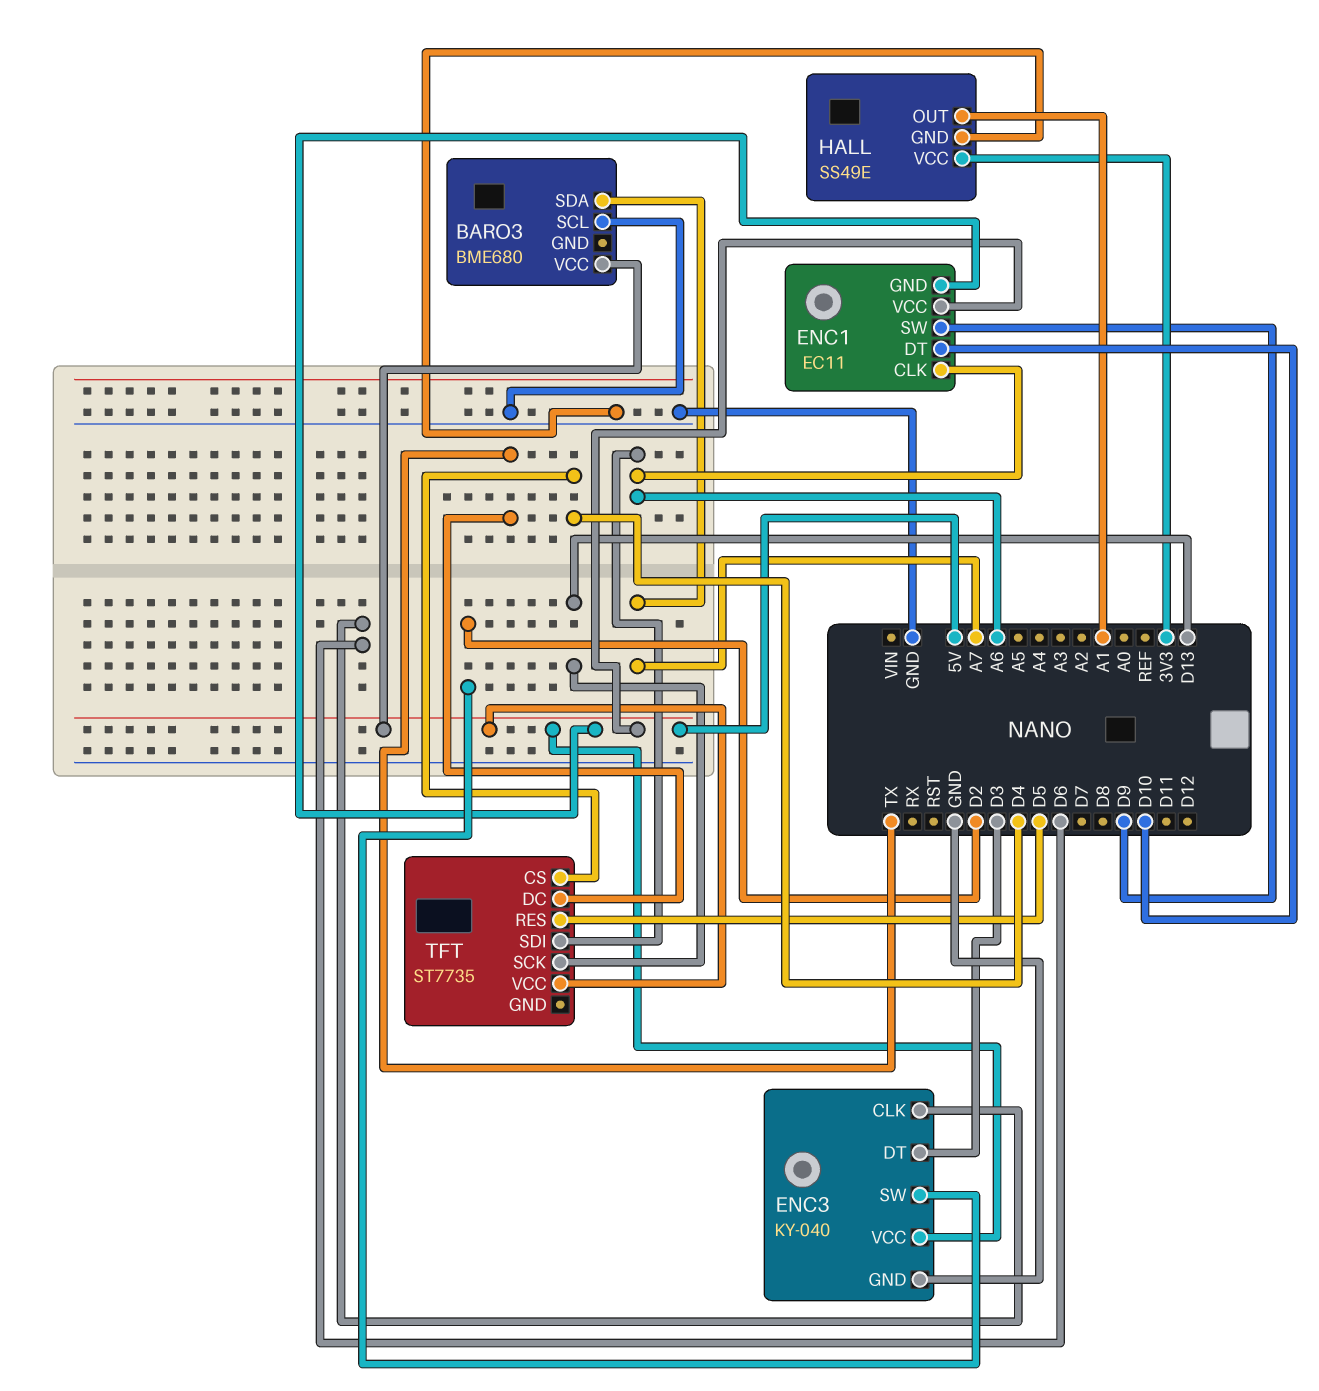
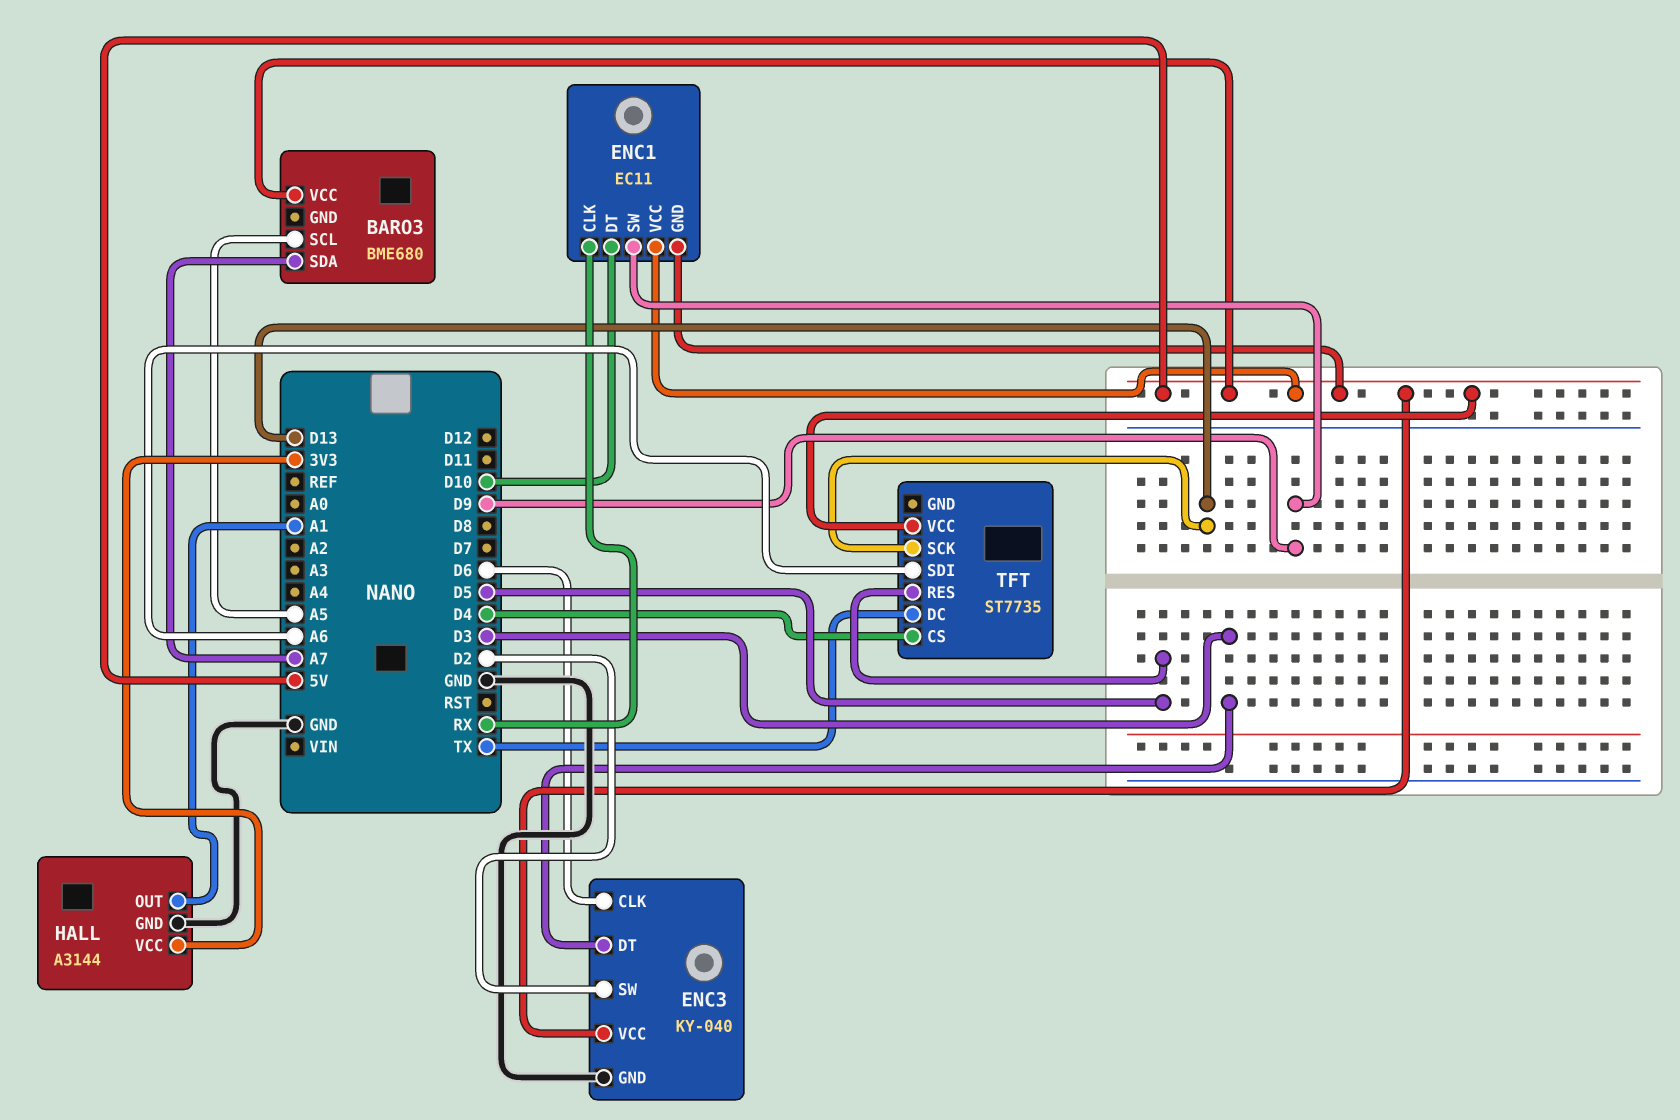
BARO3 pin SCL: GND -> A5
ENC1 pin CLK: A6 -> RX
HALL: SS49E -> A3144

